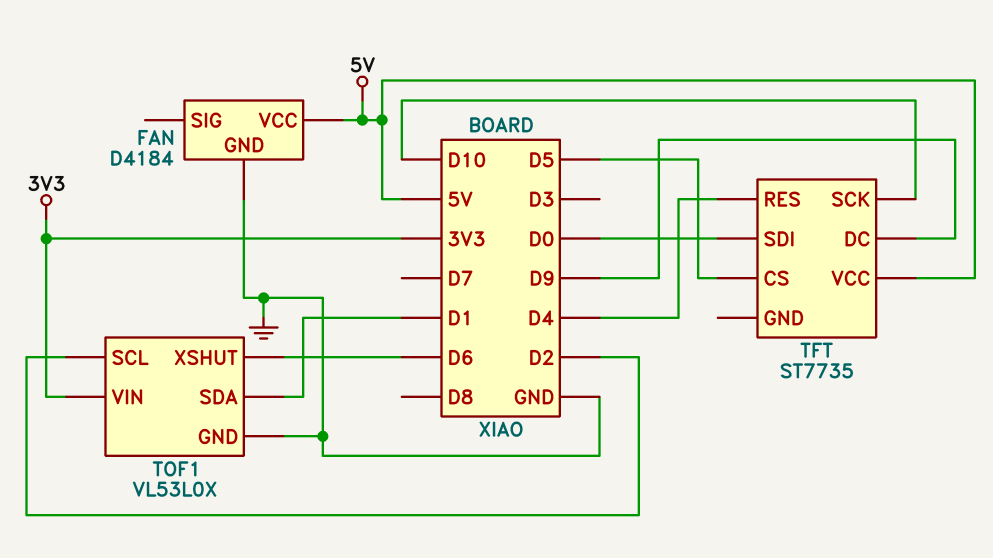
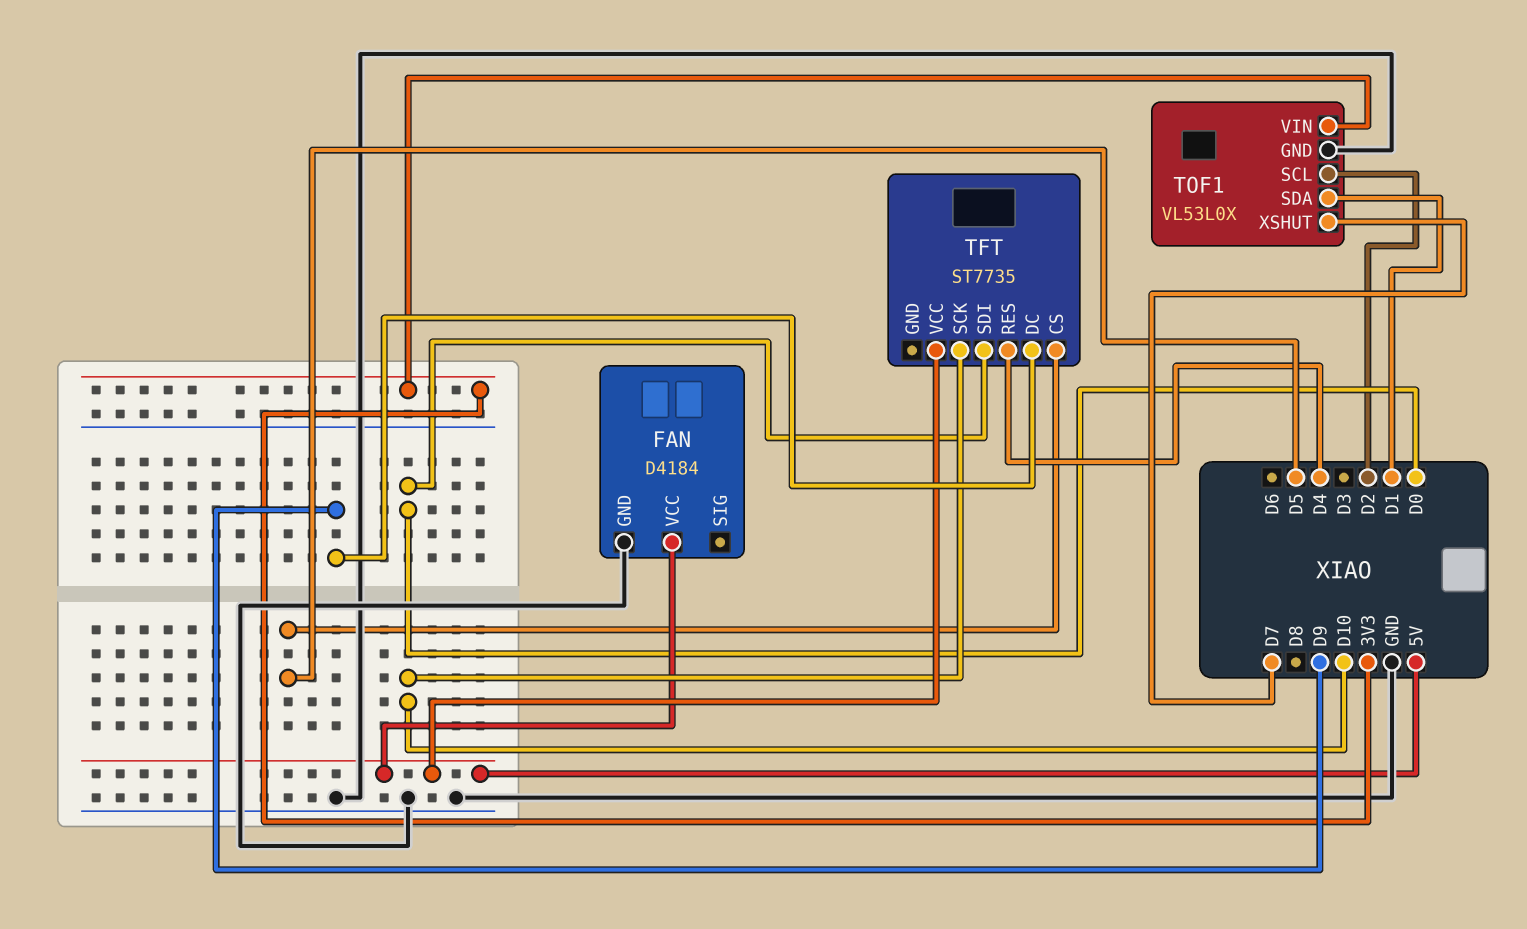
TOF1 pin XSHUT: D6 -> D7

